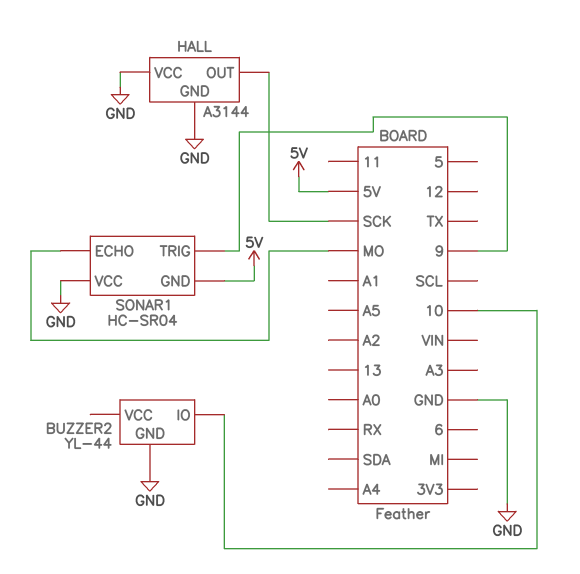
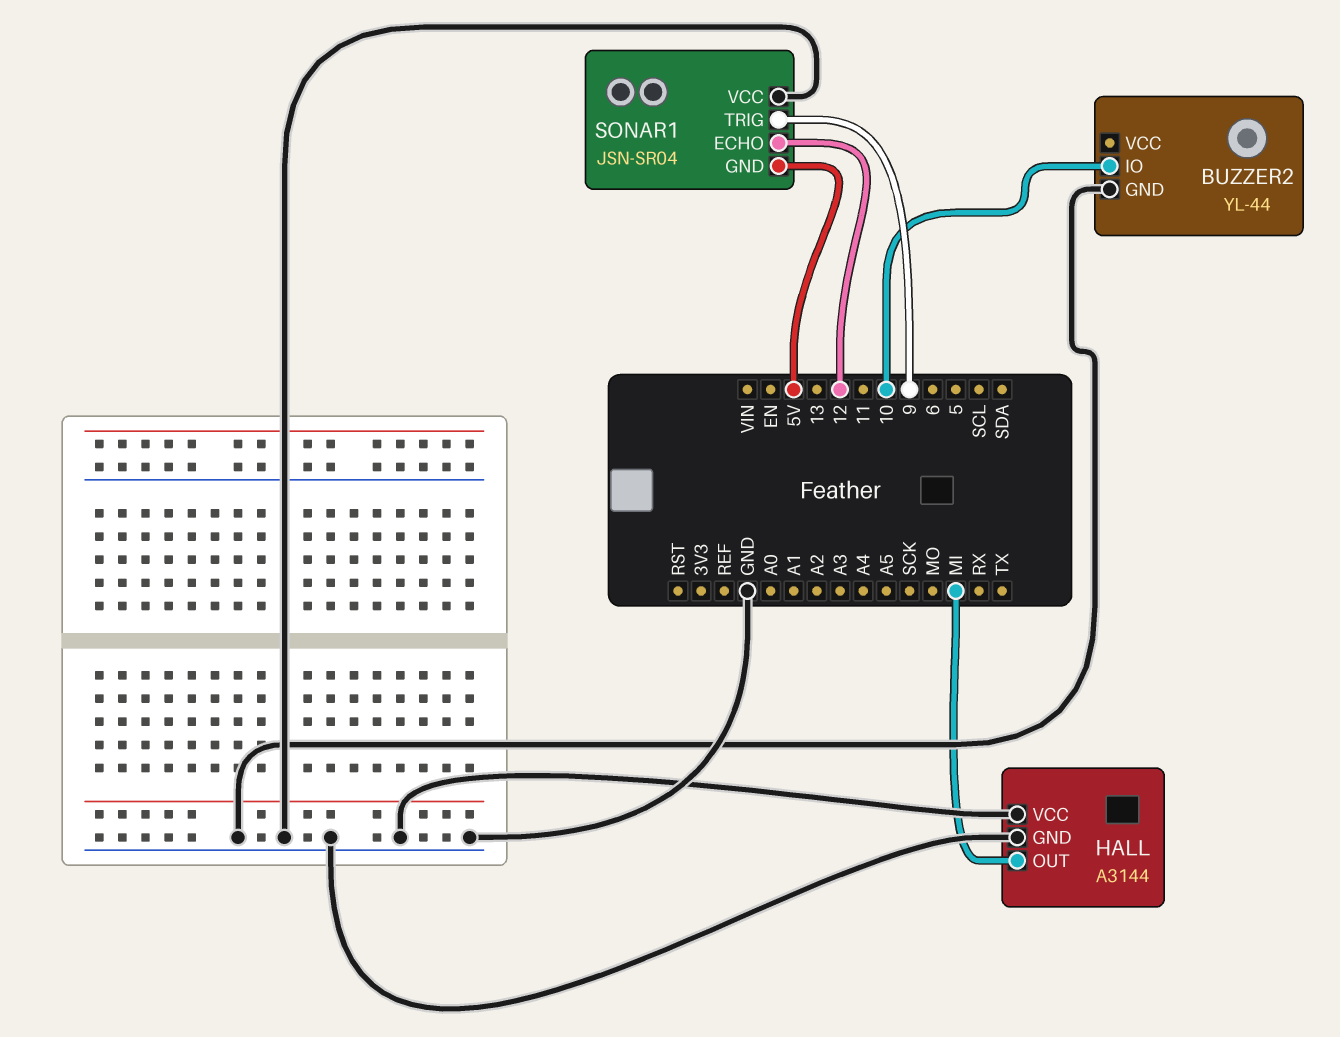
HALL pin OUT: SCK -> MI
SONAR1: HC-SR04 -> JSN-SR04
SONAR1 pin ECHO: MO -> 12

